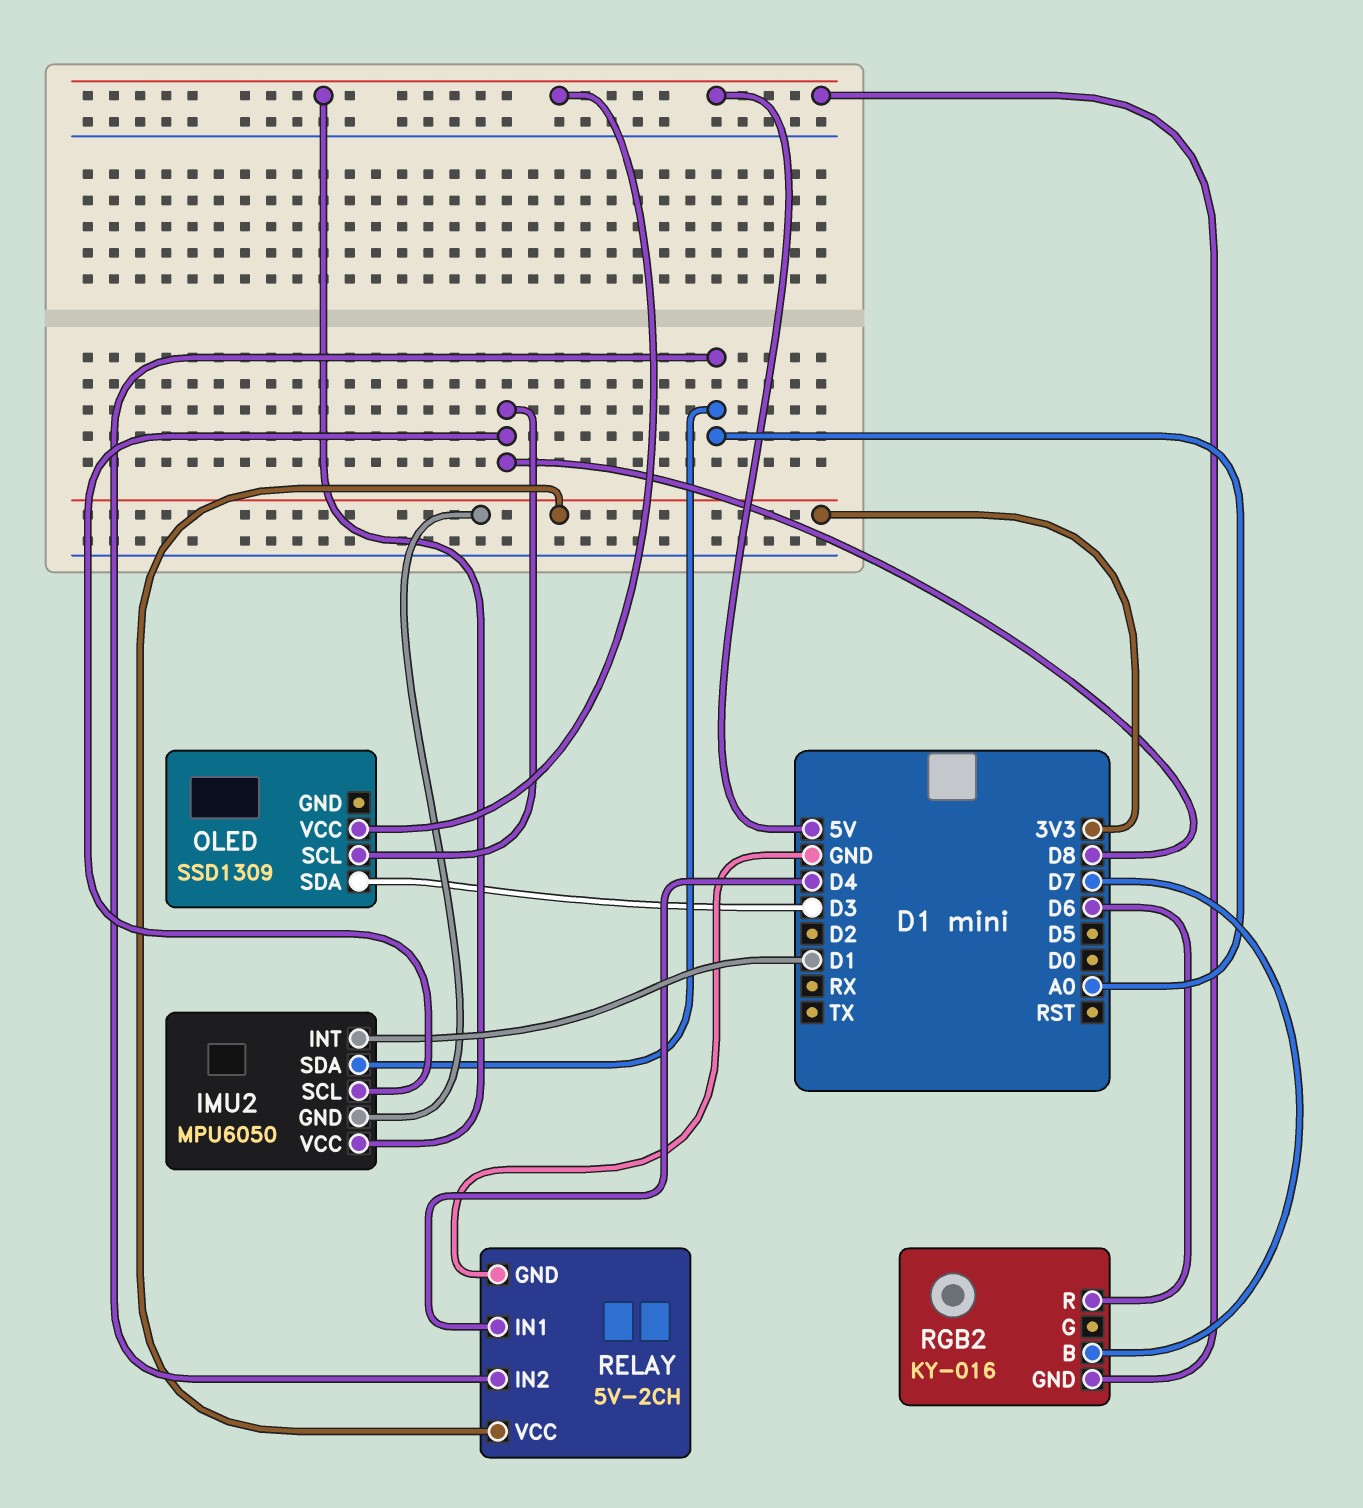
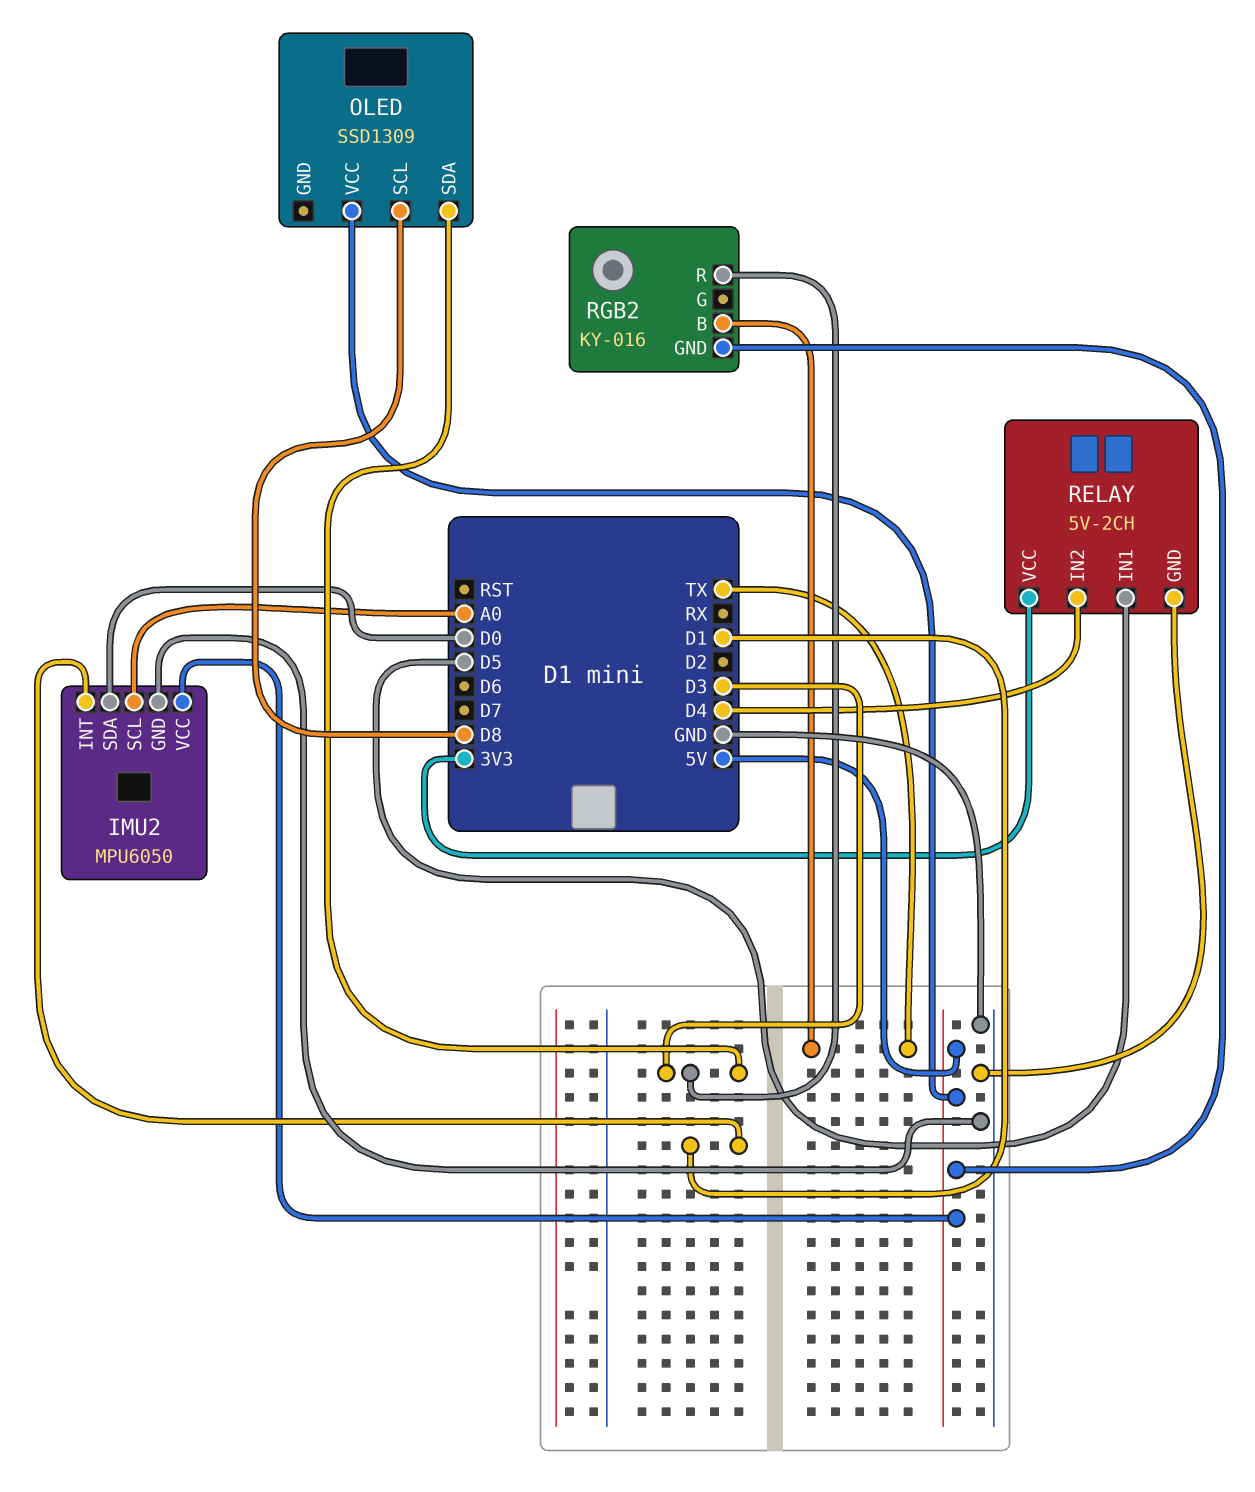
IMU2 pin GND: 3V3 -> GND
IMU2 pin SCL: D8 -> A0
IMU2 pin SDA: A0 -> D0
RELAY pin IN1: D4 -> D5
RELAY pin IN2: A0 -> D4
RGB2 pin B: D7 -> TX
RGB2 pin R: D6 -> D3

